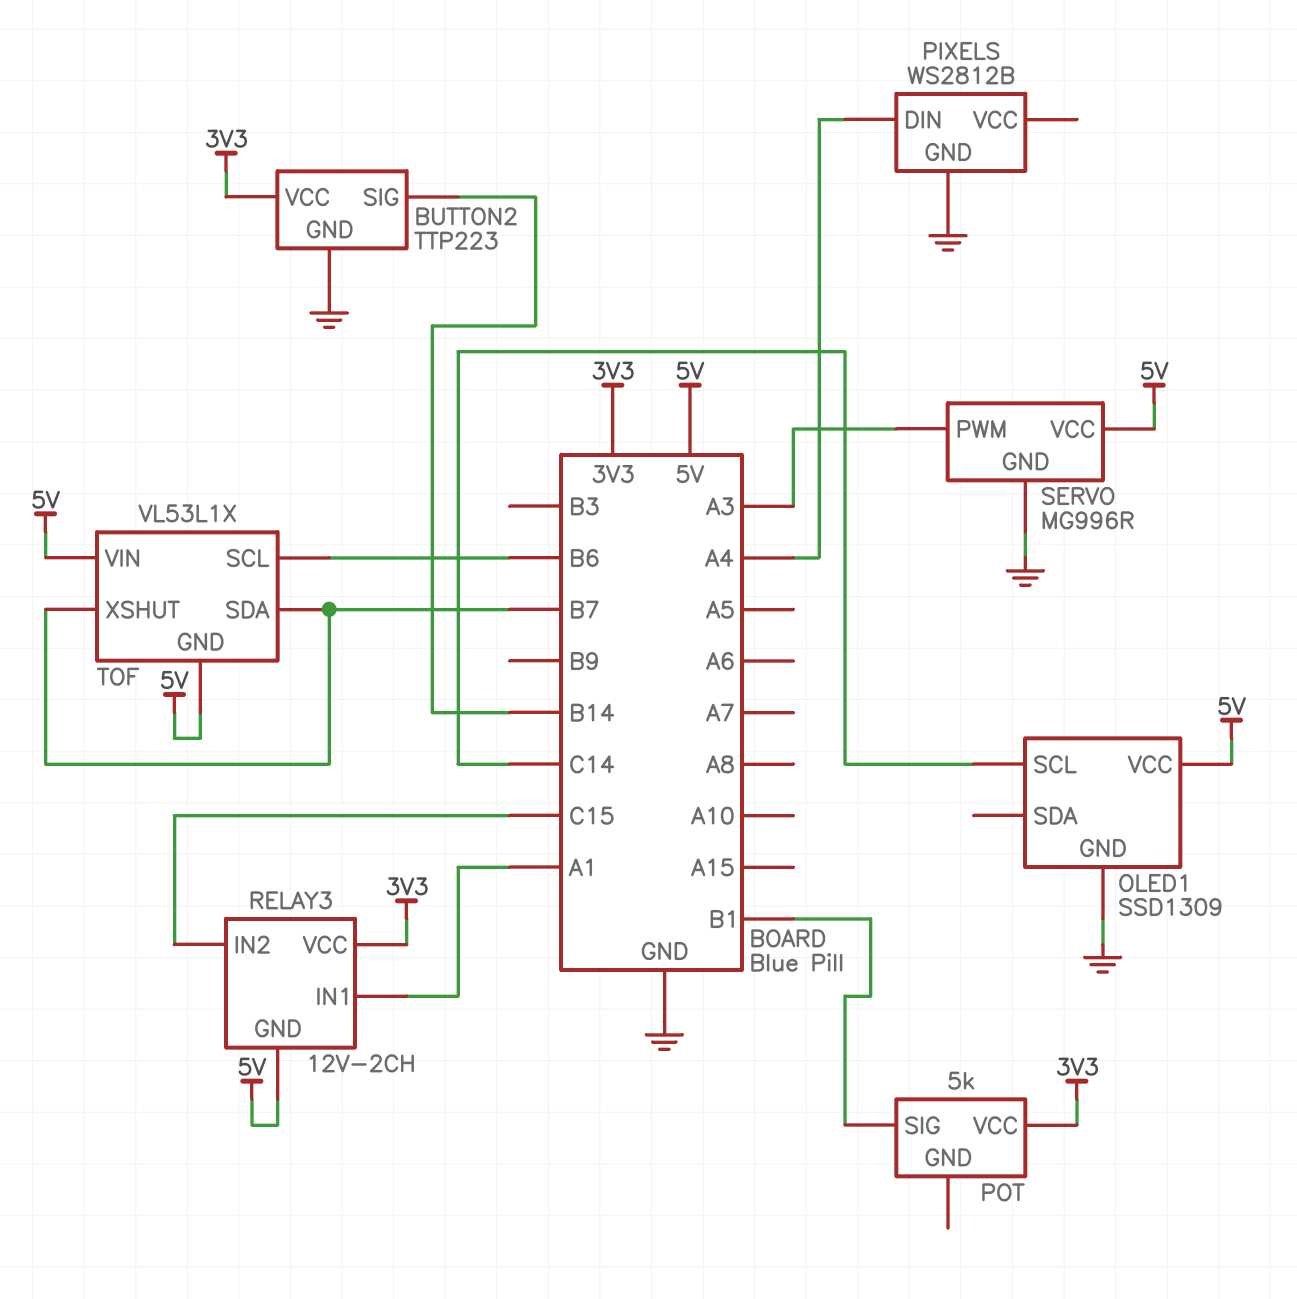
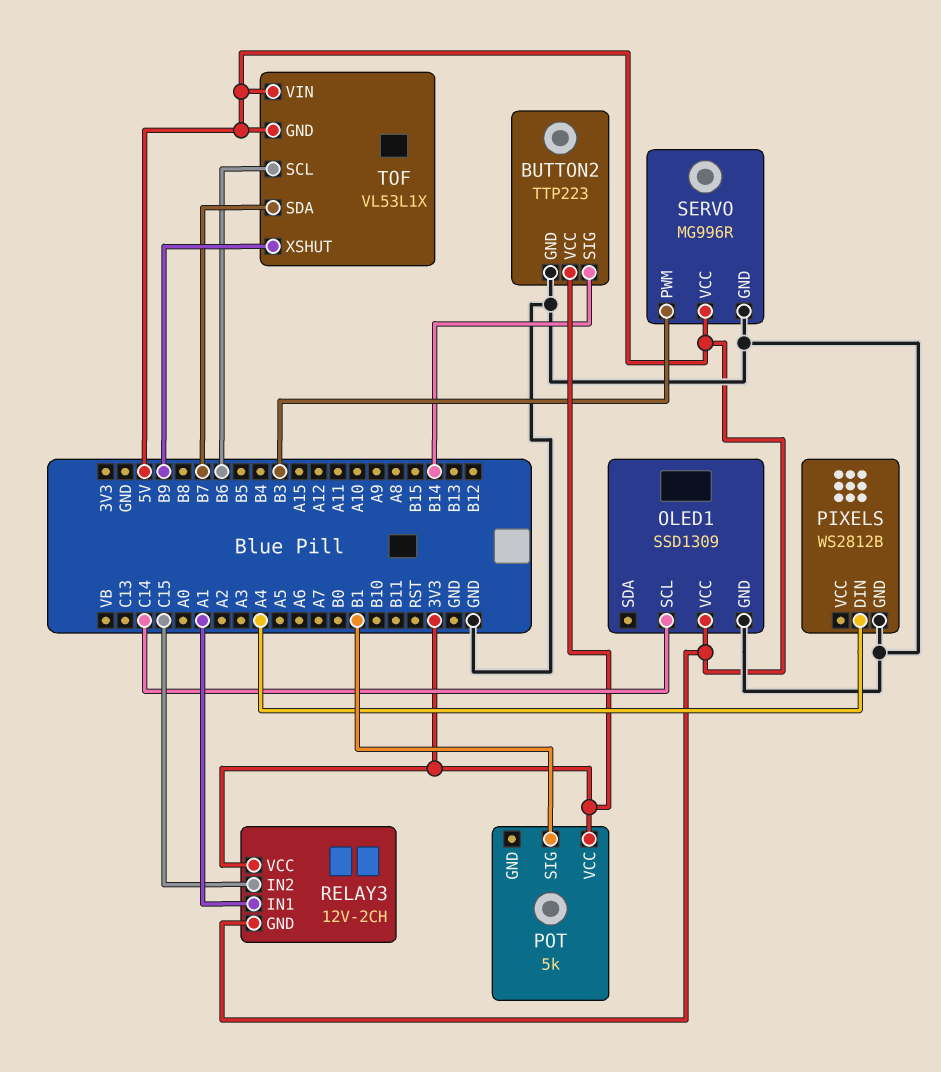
SERVO pin PWM: A3 -> B3
TOF pin XSHUT: B7 -> B9

